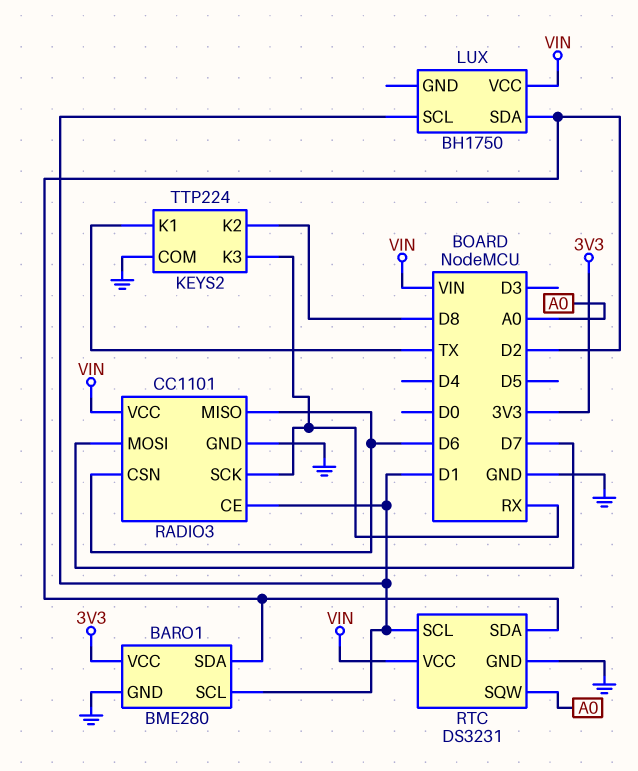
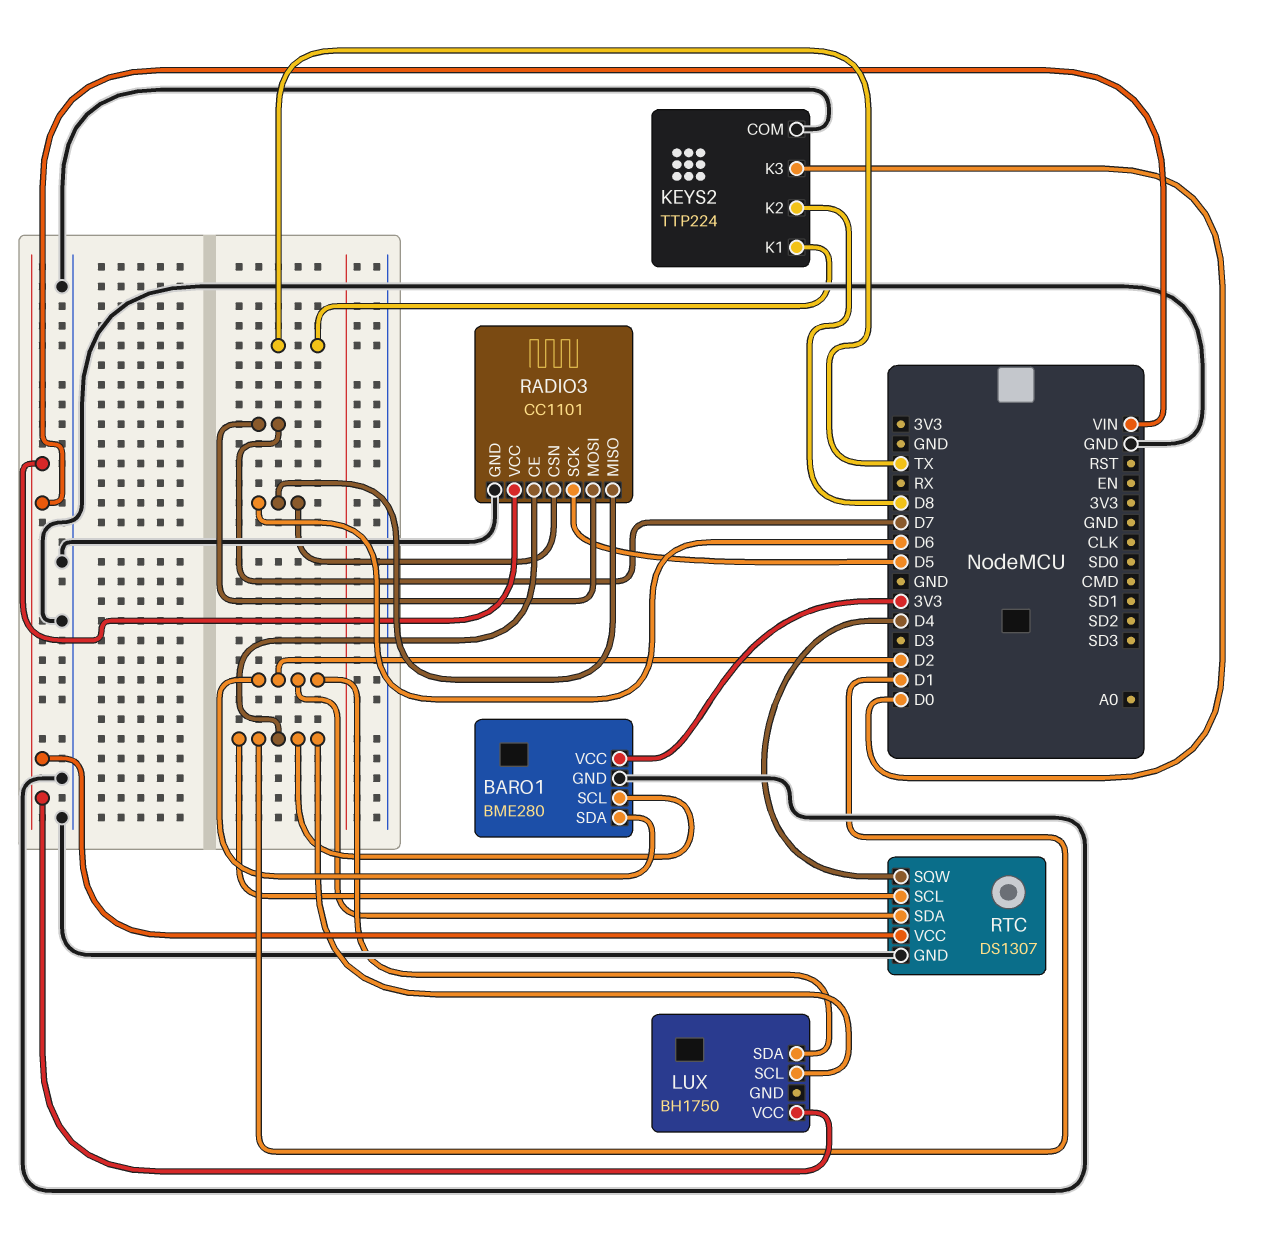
KEYS2 pin K3: RX -> D0
RADIO3 pin SCK: RX -> D5
RTC: DS3231 -> DS1307
RTC pin SQW: A0 -> D4

